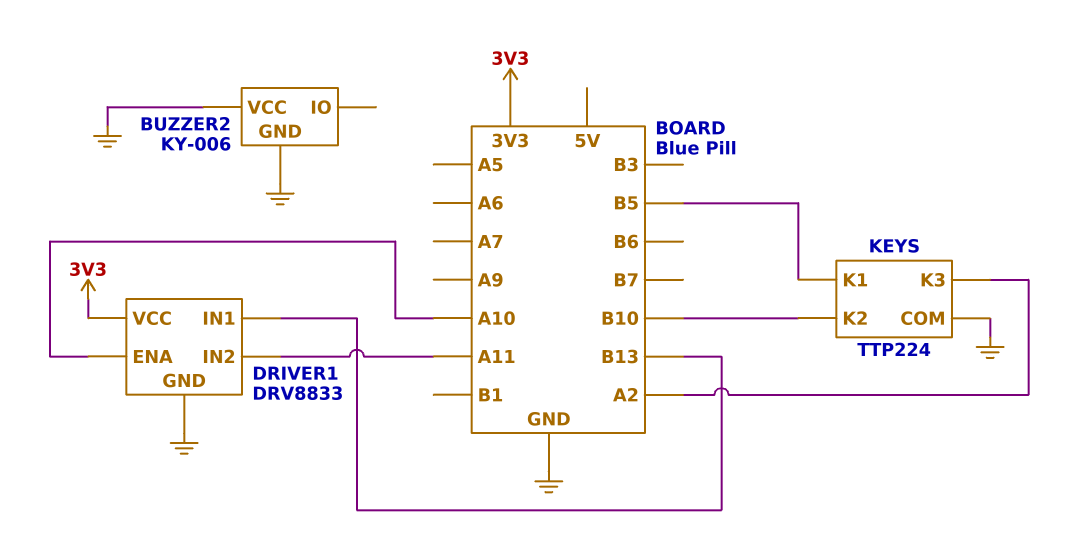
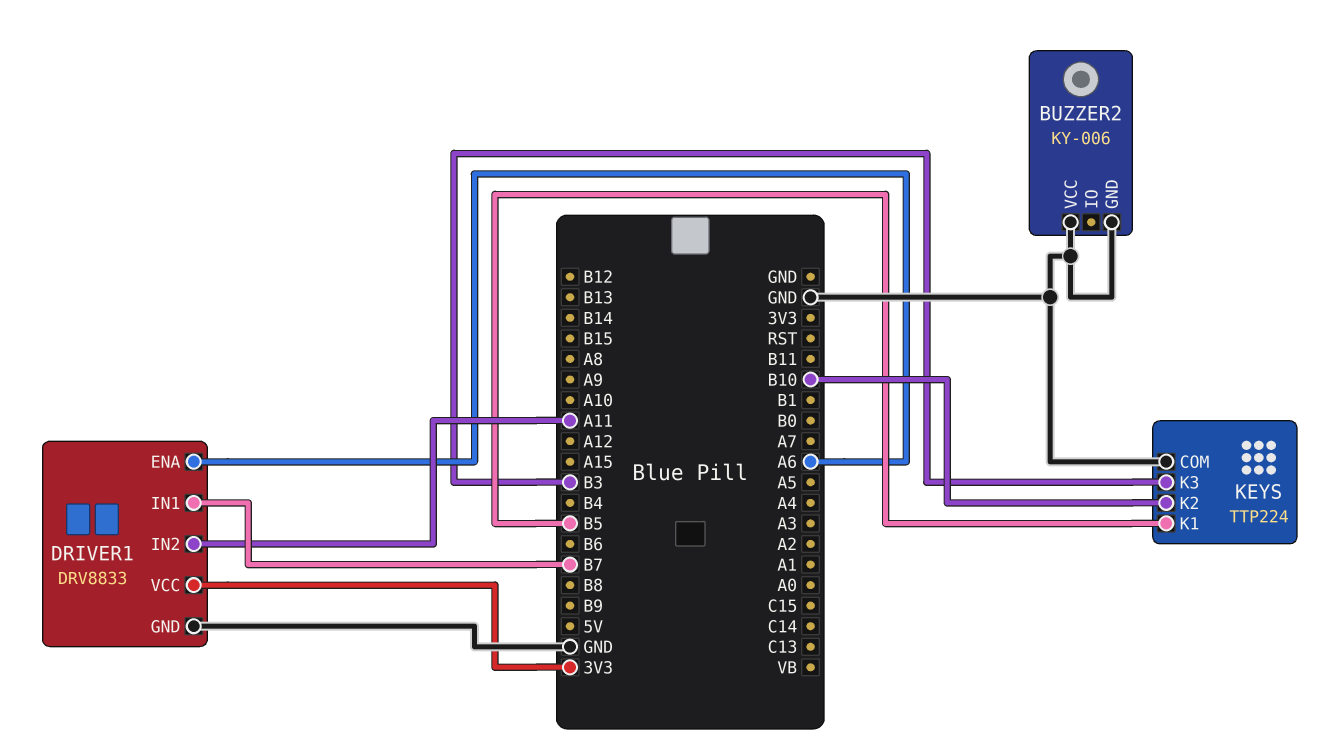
DRIVER1 pin ENA: A10 -> A6
DRIVER1 pin IN1: B13 -> B7
KEYS pin K3: A2 -> B3

